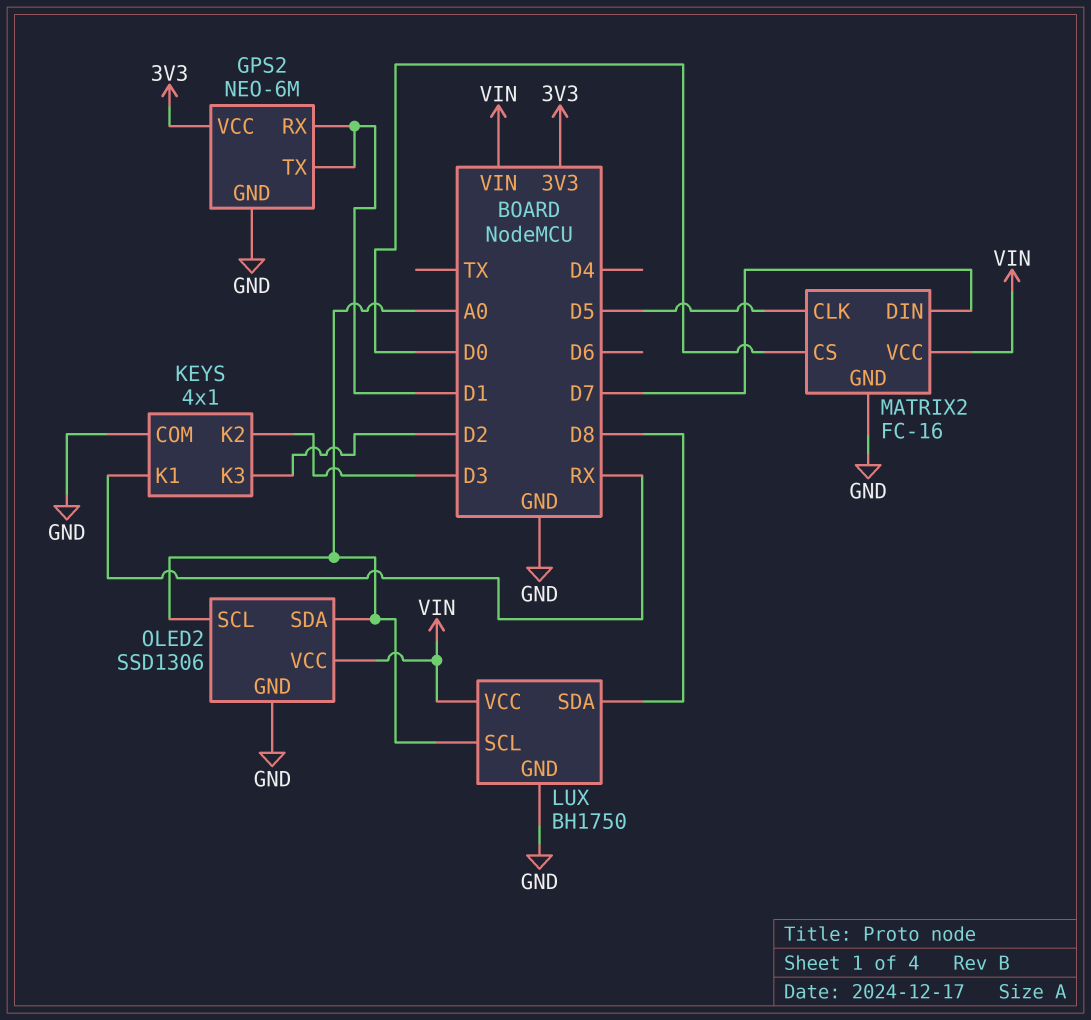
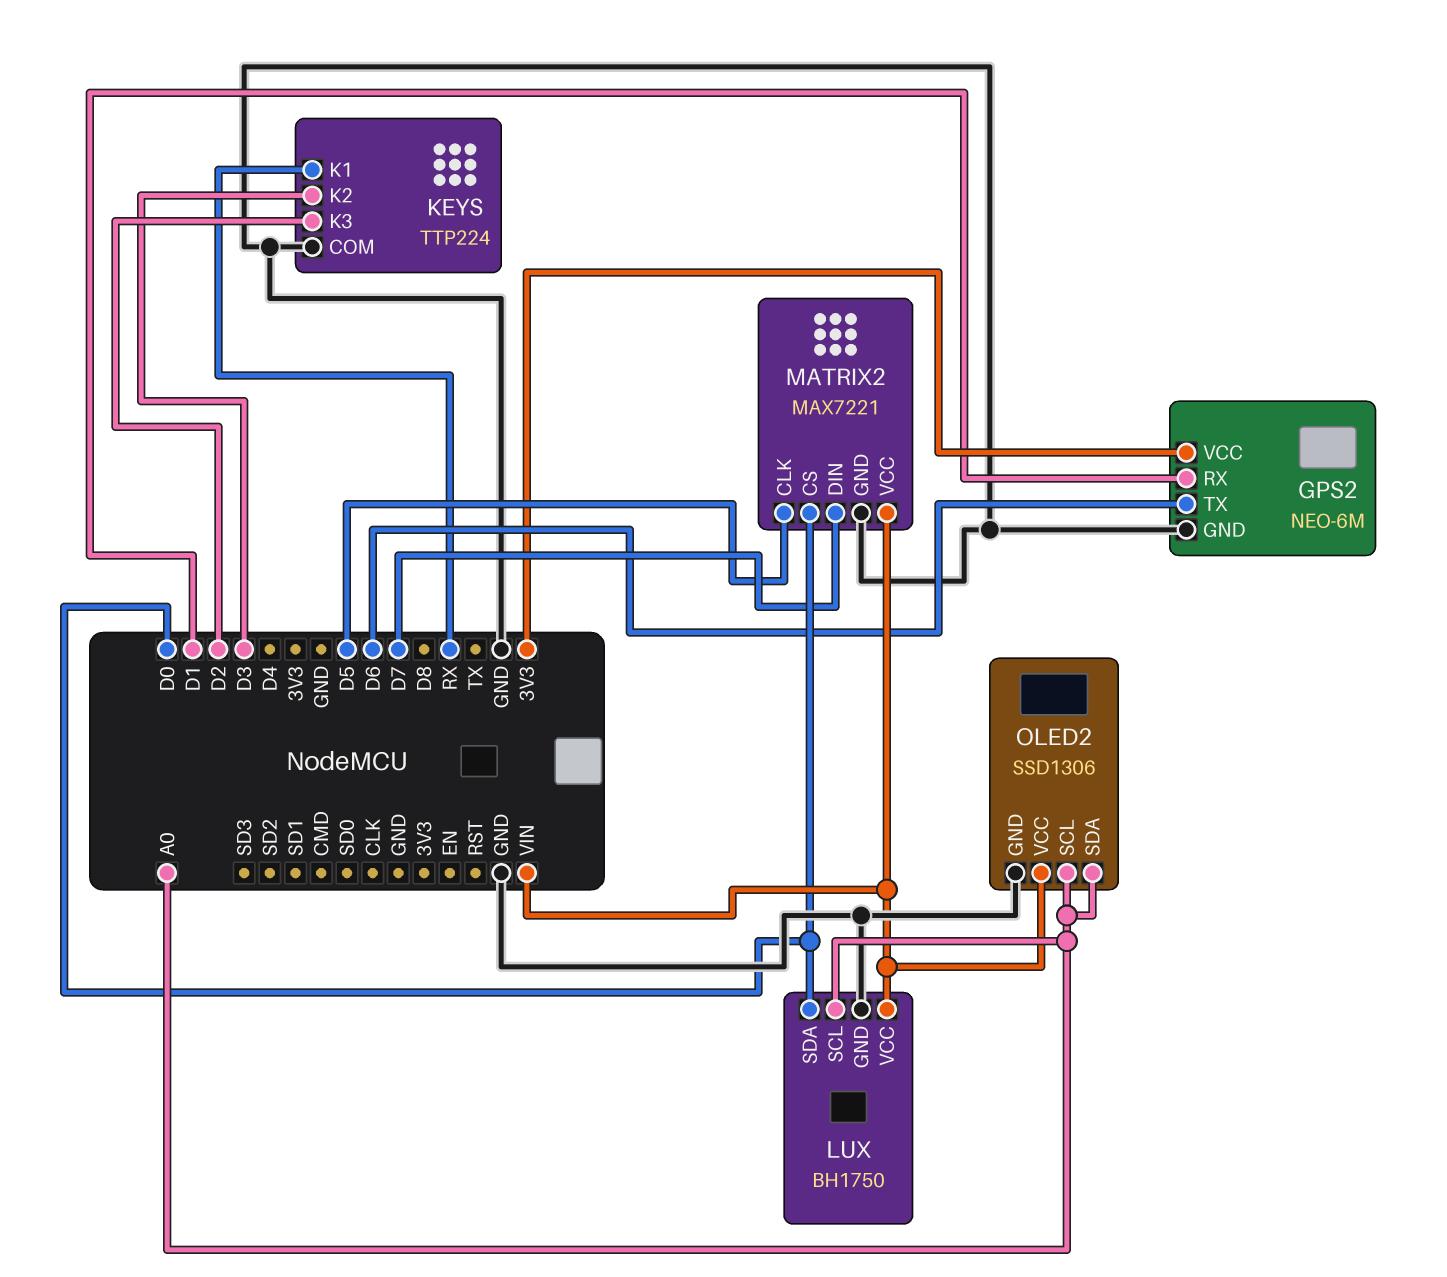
GPS2 pin TX: D1 -> D6
KEYS: 4x1 -> TTP224
LUX pin SDA: D8 -> D0
MATRIX2: FC-16 -> MAX7221

